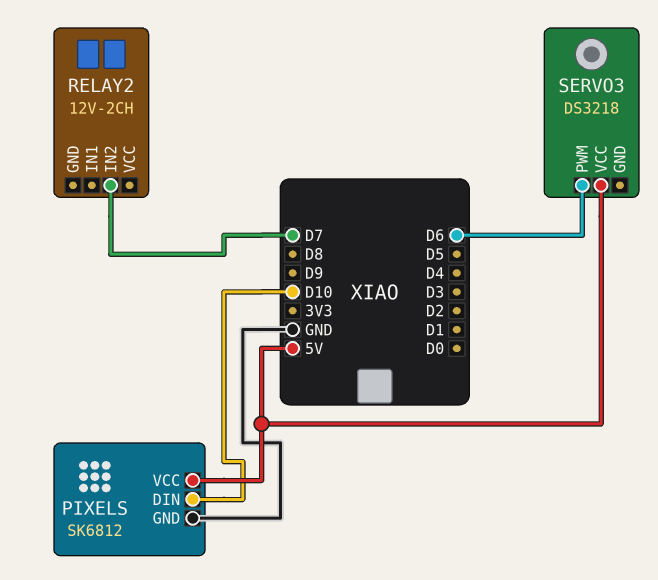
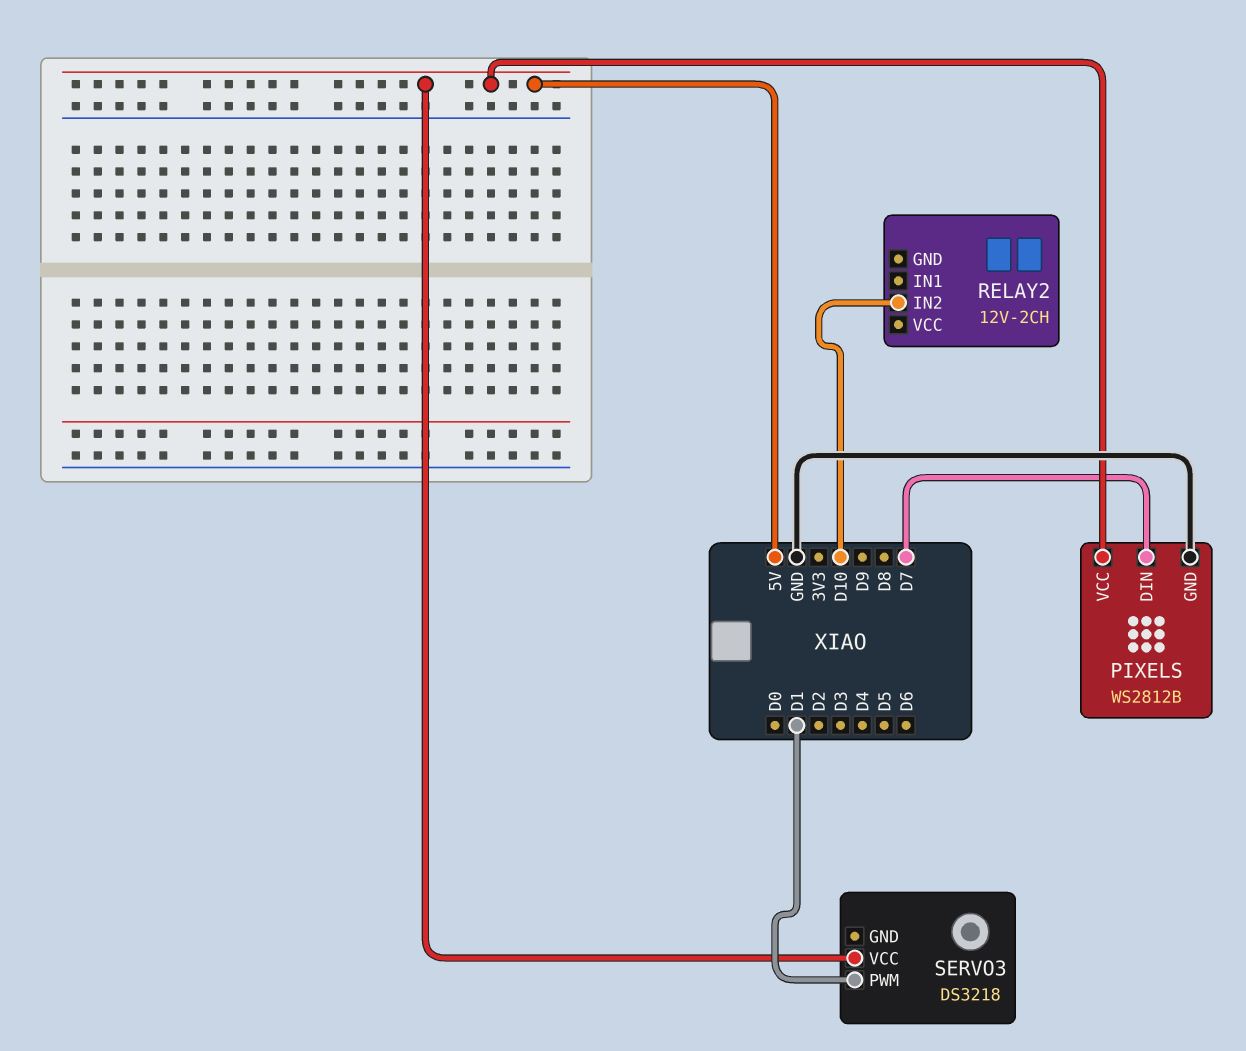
PIXELS: SK6812 -> WS2812B
PIXELS pin DIN: D10 -> D7
RELAY2 pin IN2: D7 -> D10
SERVO3 pin PWM: D6 -> D1

